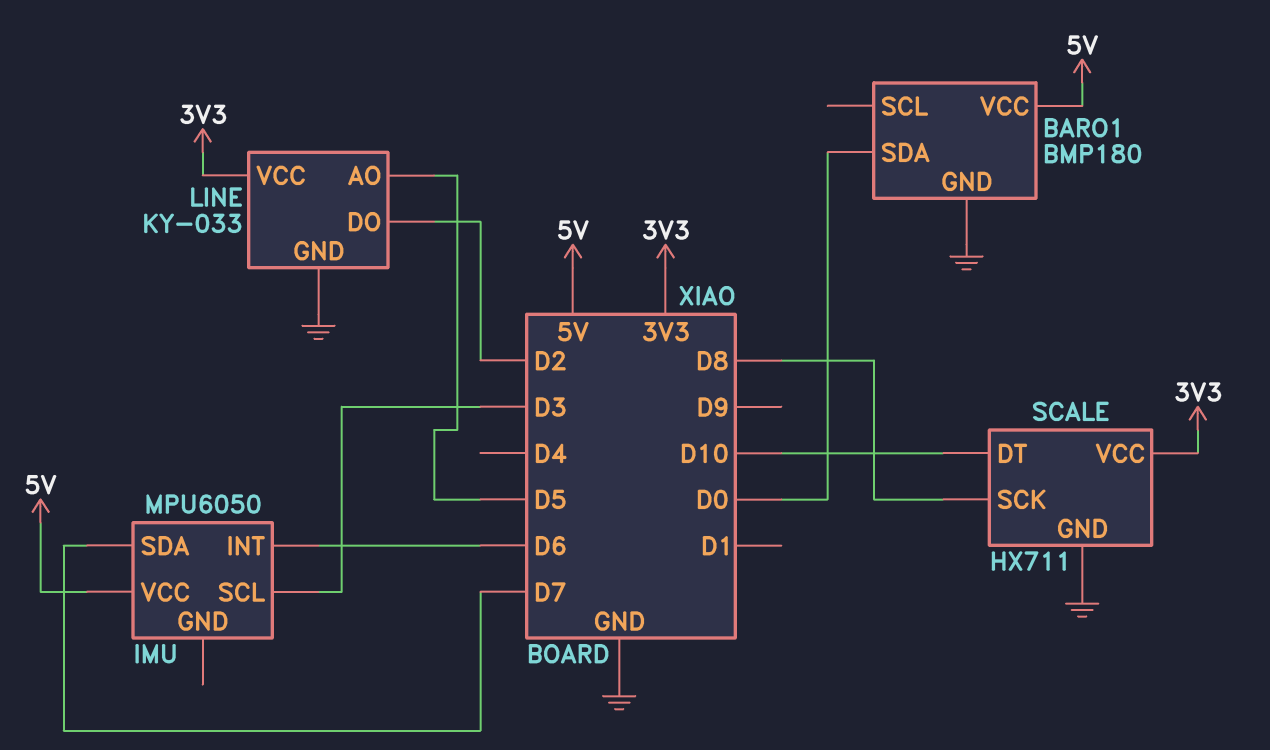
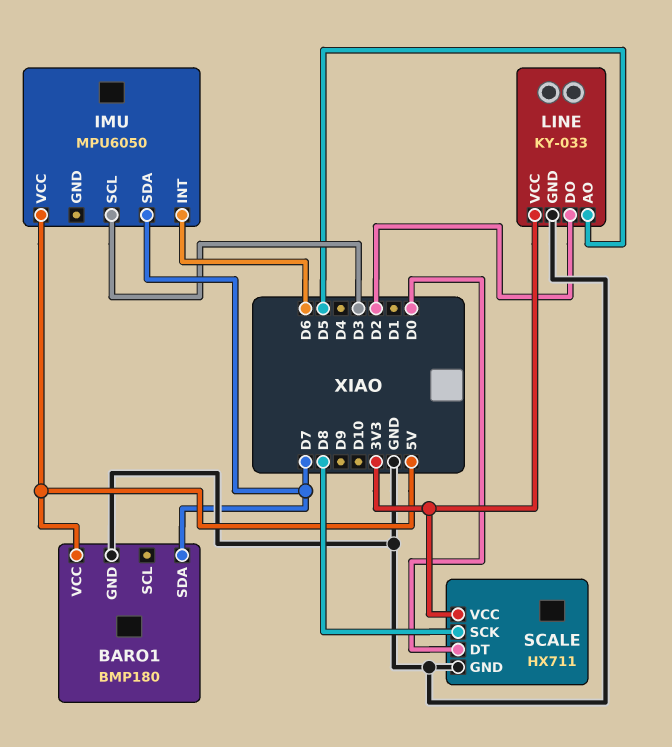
BARO1 pin SDA: D0 -> D7
SCALE pin DT: D10 -> D0

